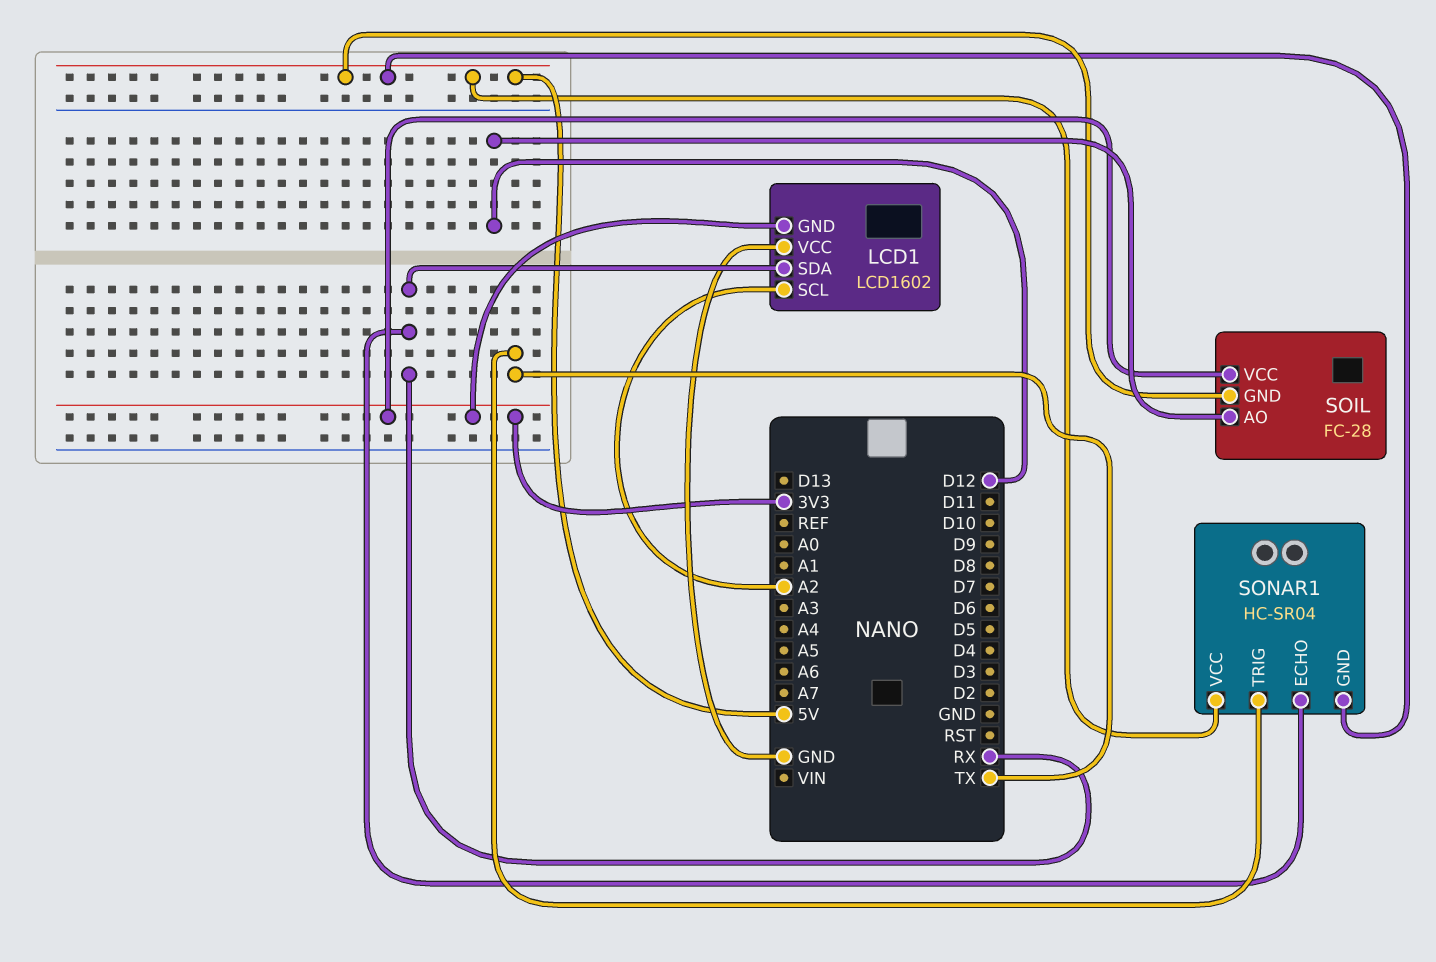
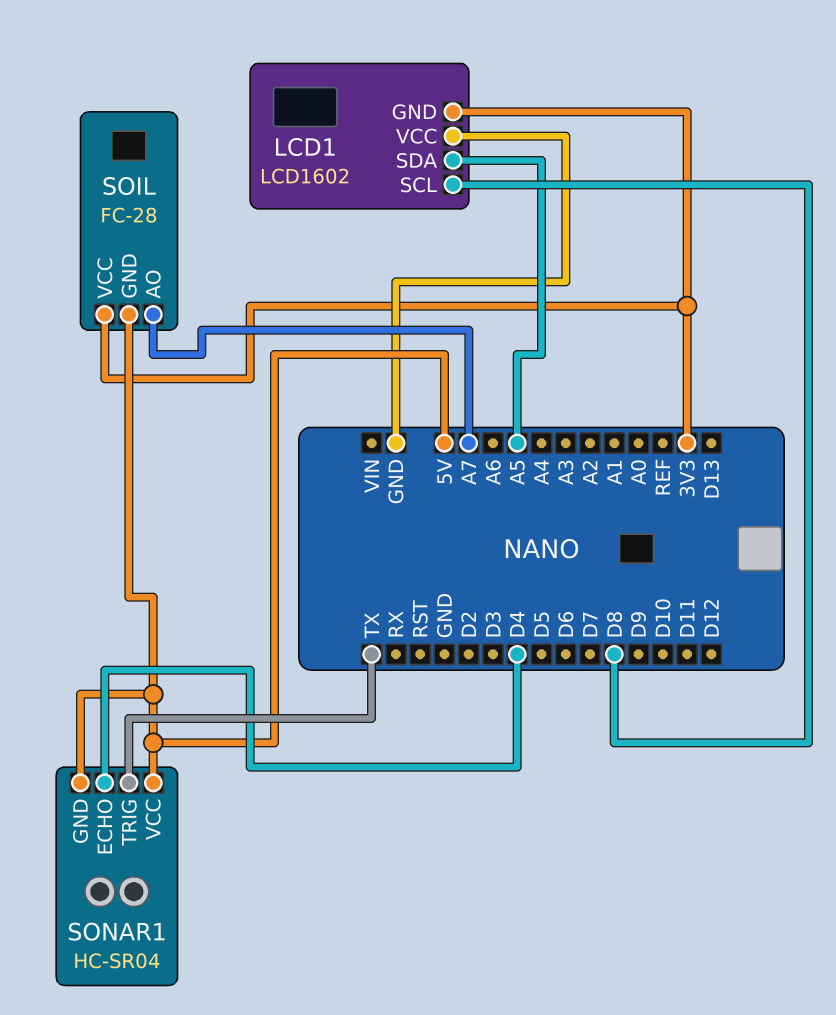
LCD1 pin SCL: A2 -> D8
LCD1 pin SDA: RX -> A5
SOIL pin AO: D12 -> A7
SONAR1 pin ECHO: RX -> D4

